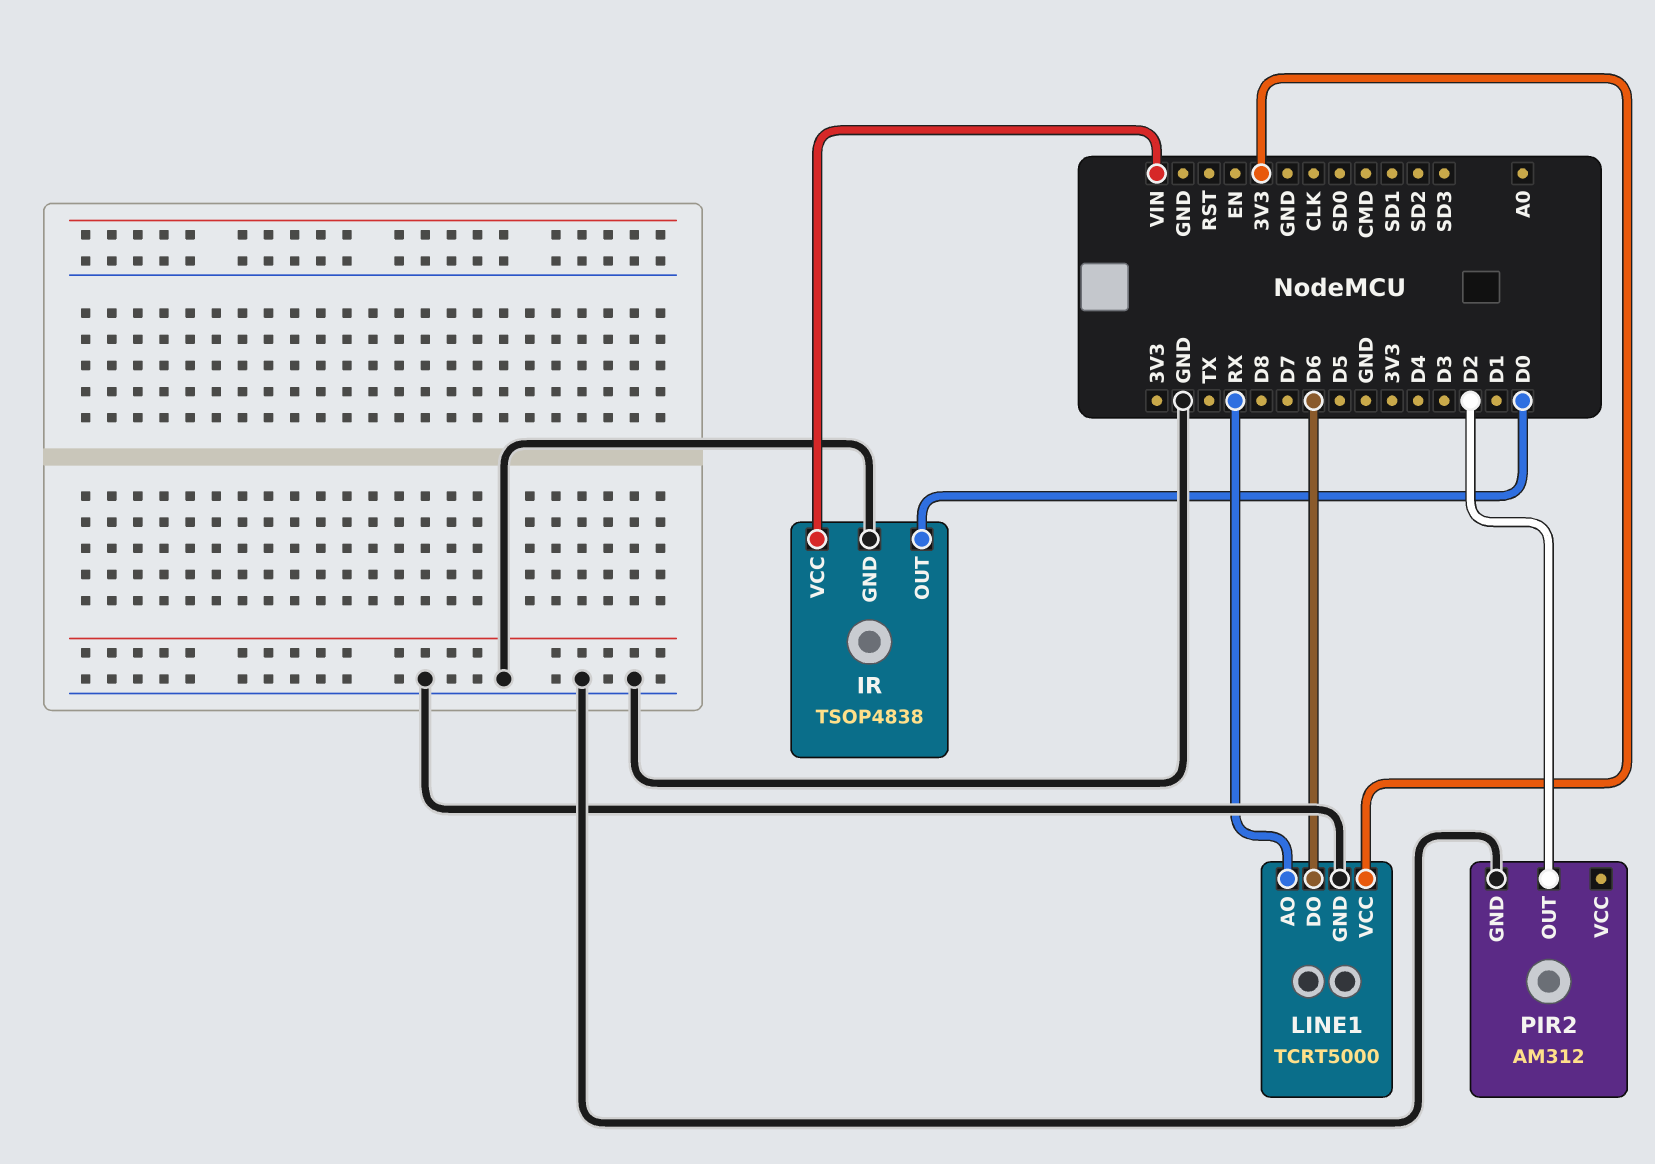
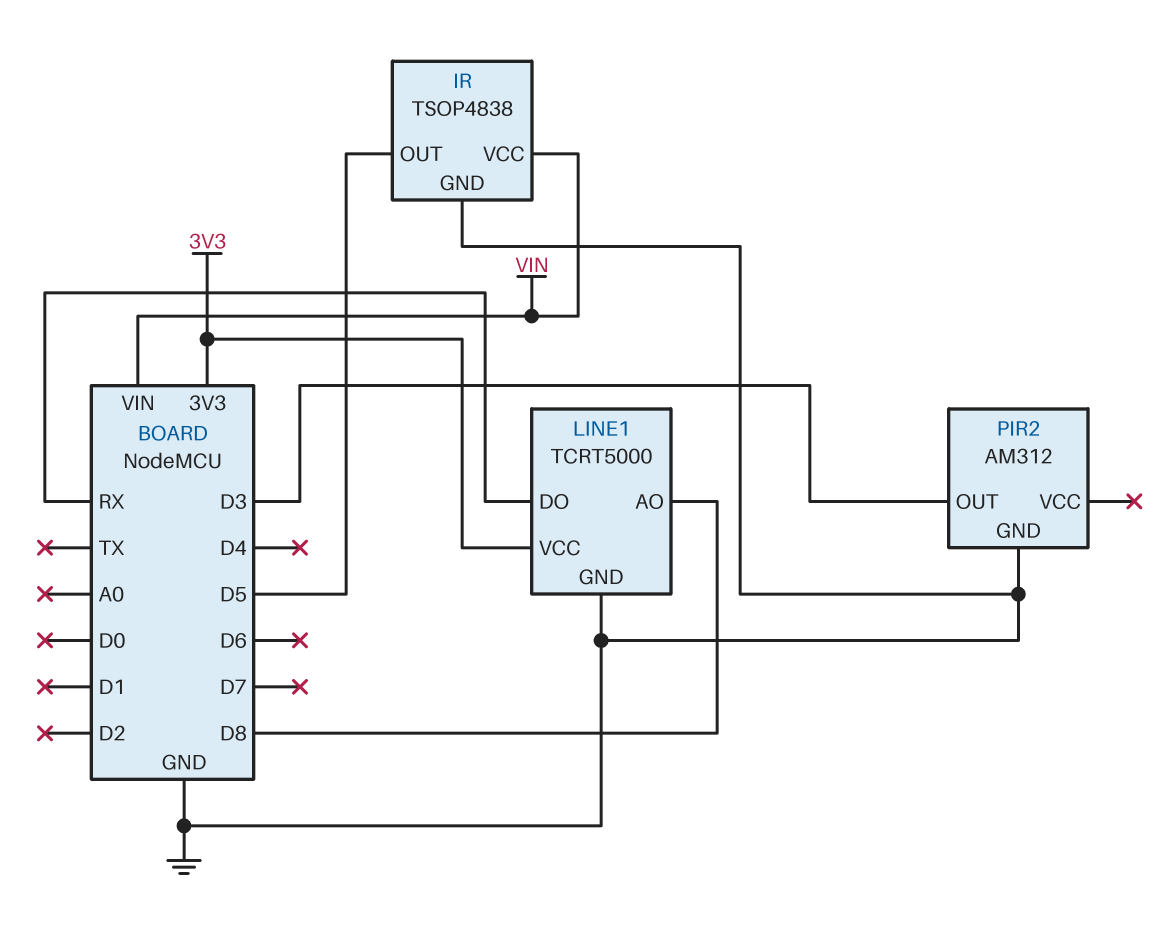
IR pin OUT: D0 -> D5
LINE1 pin AO: RX -> D8
LINE1 pin DO: D6 -> RX
PIR2 pin OUT: D2 -> D3

